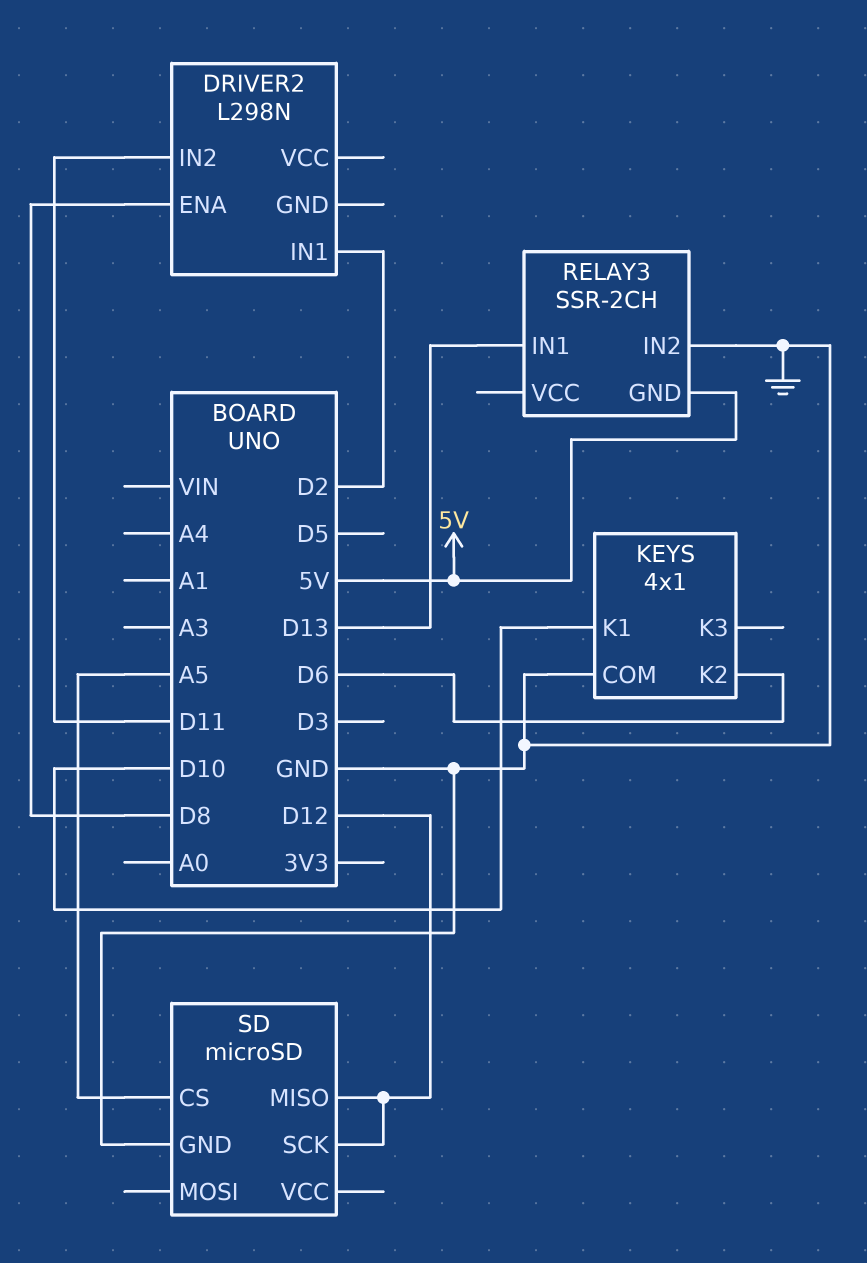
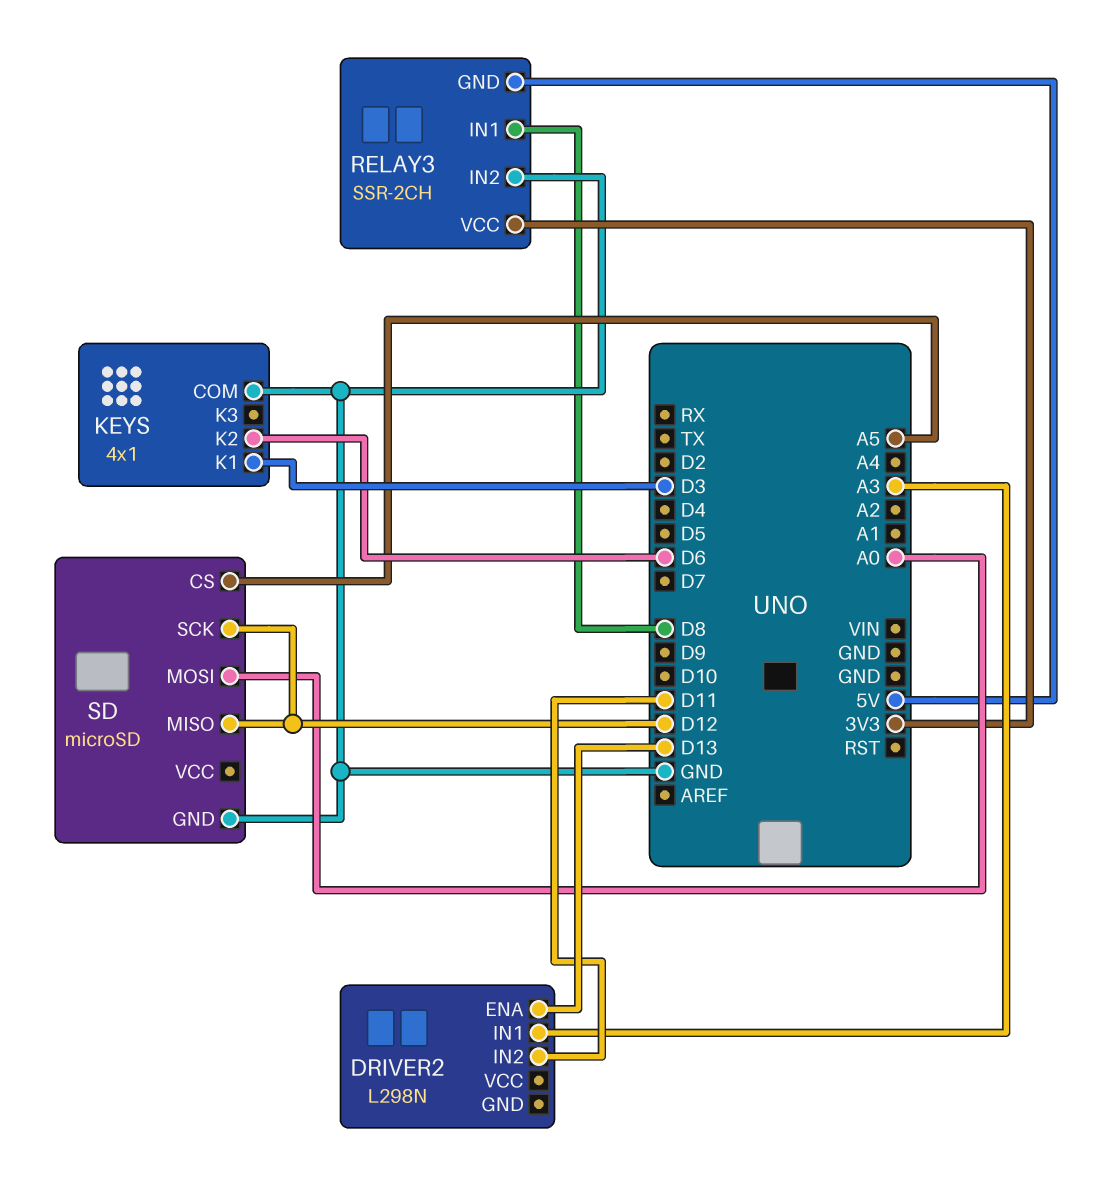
DRIVER2 pin ENA: D8 -> D13
DRIVER2 pin IN1: D2 -> A3
KEYS pin K1: D10 -> D3
RELAY3 pin IN1: D13 -> D8
RELAY3 pin VCC: none -> 3V3
SD pin MOSI: none -> A0

